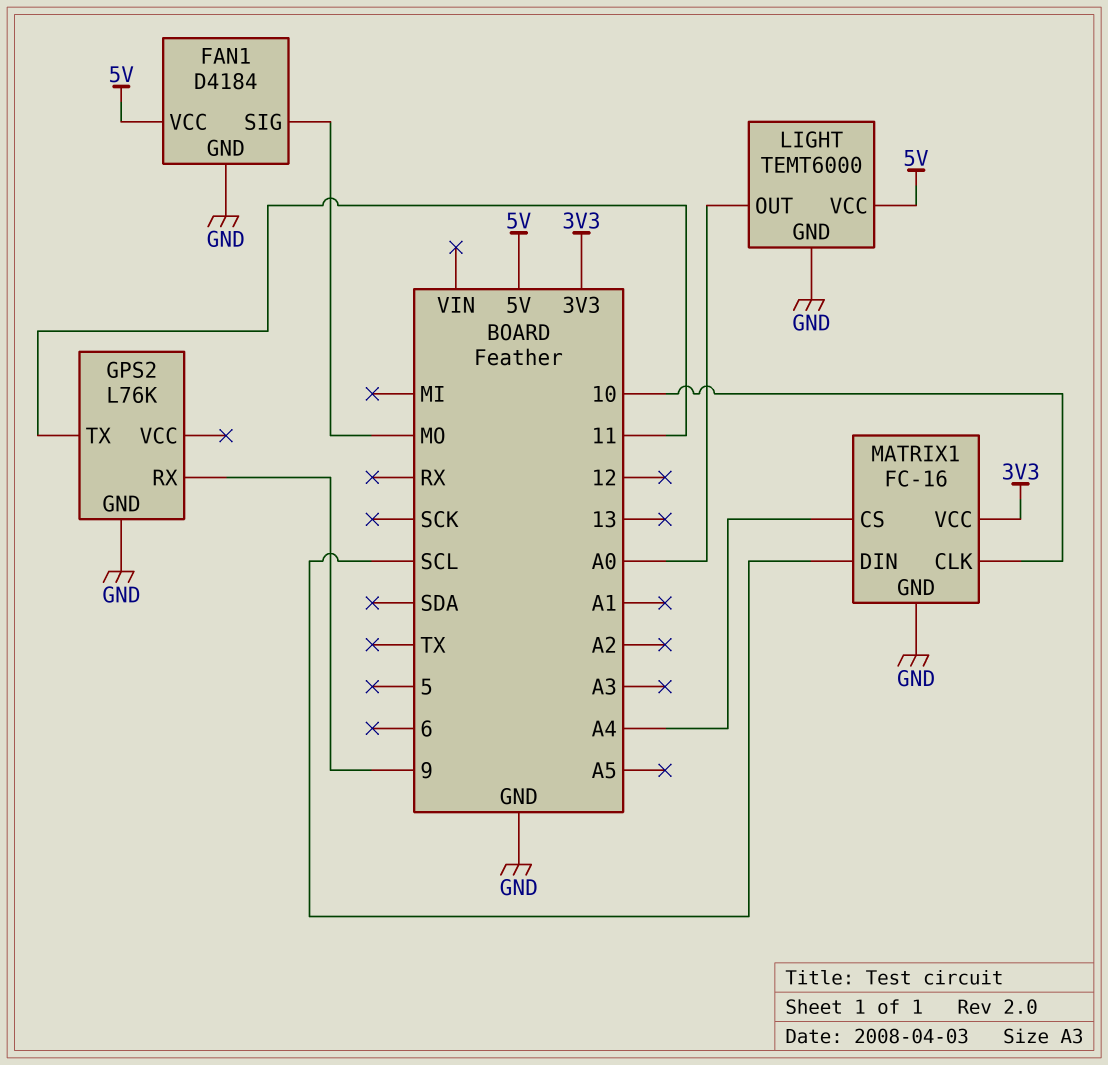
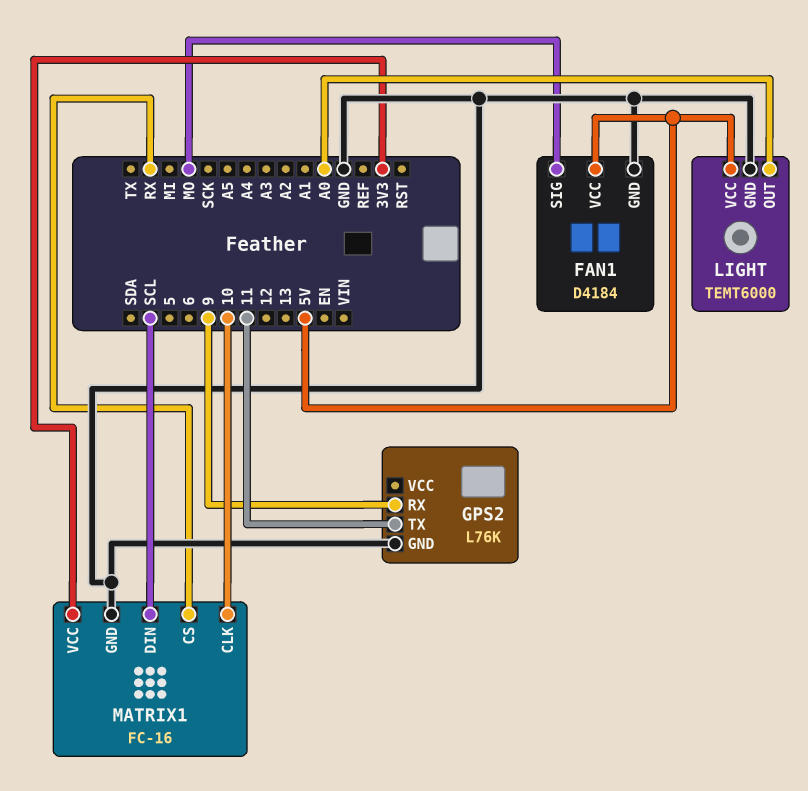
MATRIX1 pin CS: A4 -> RX

